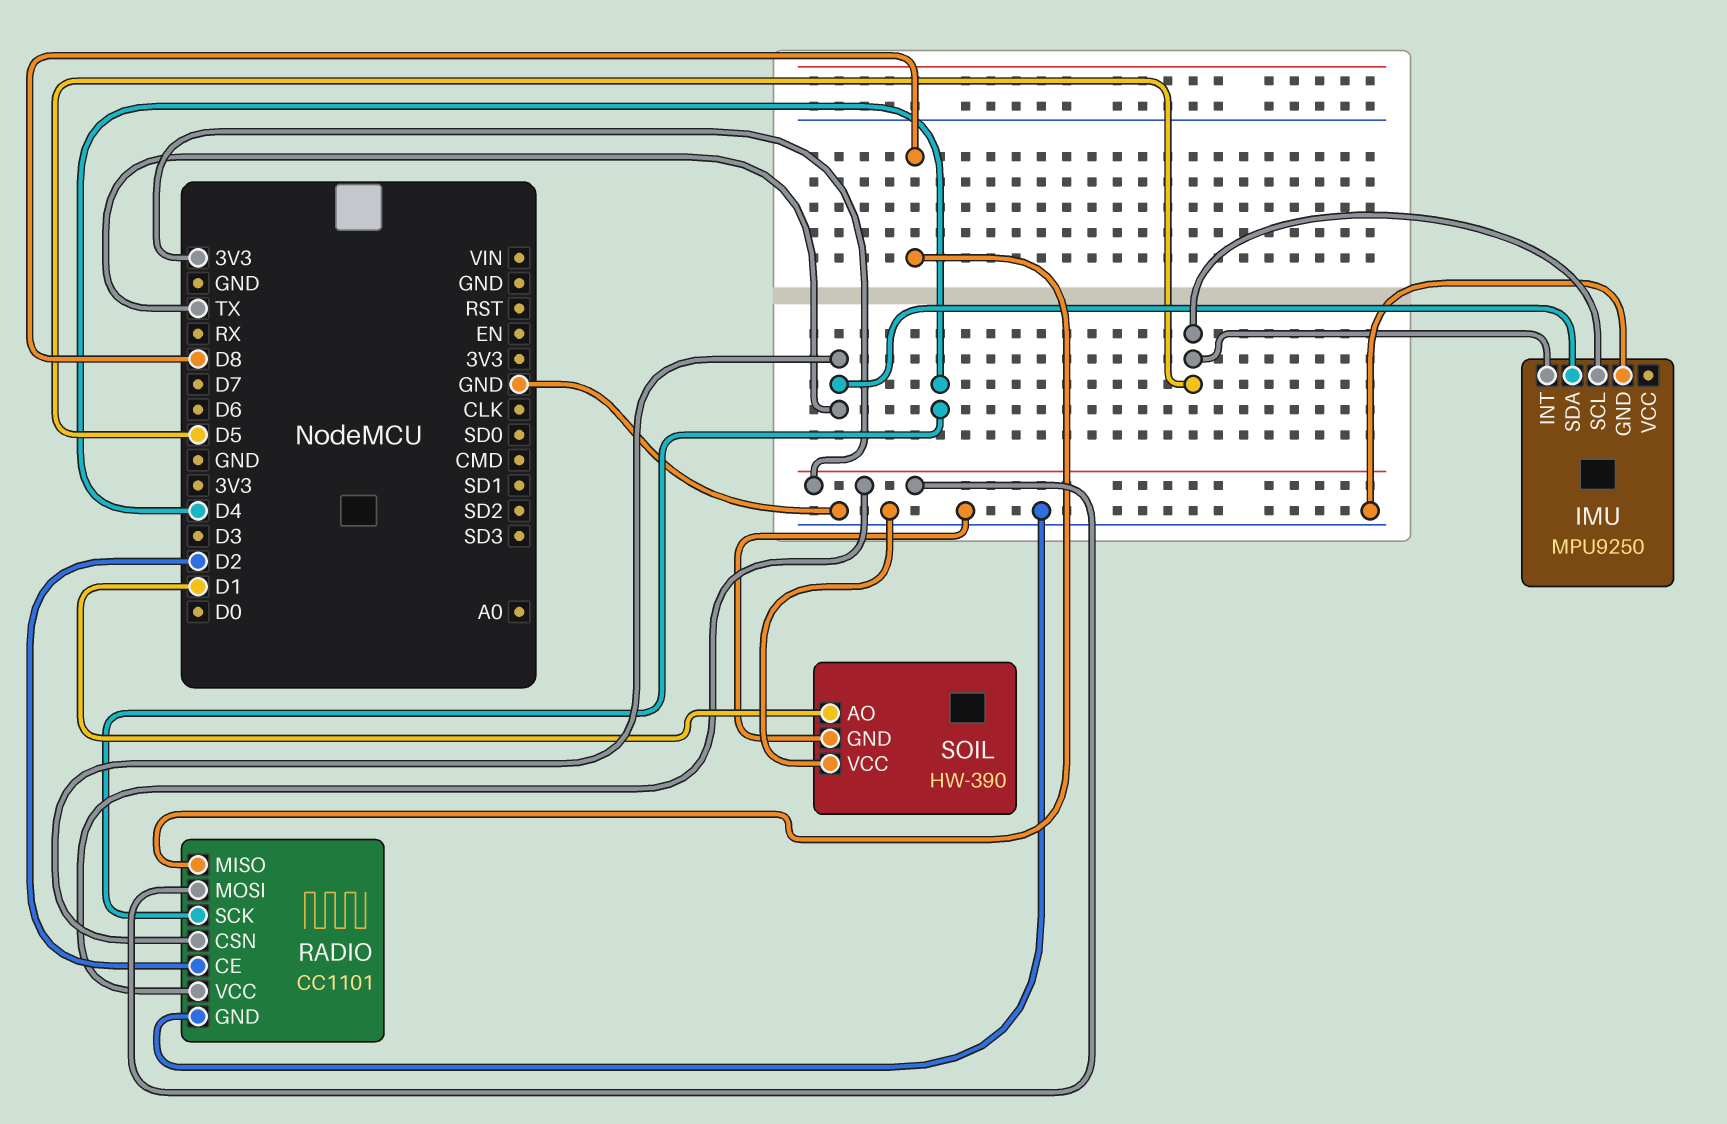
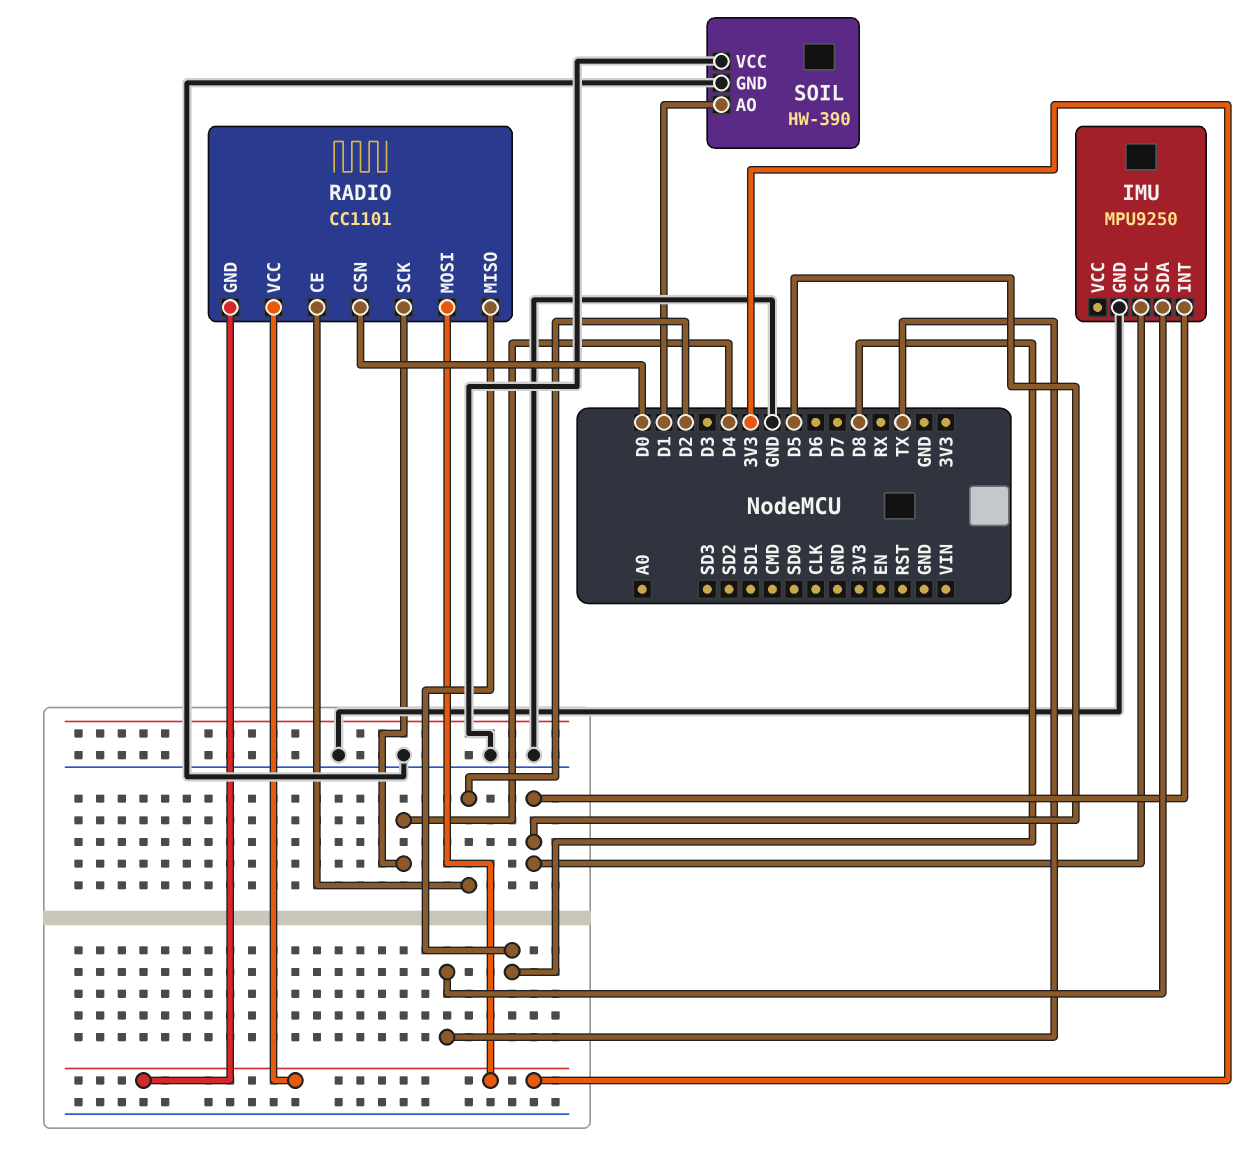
RADIO pin CSN: TX -> D0
RADIO pin GND: GND -> 3V3

